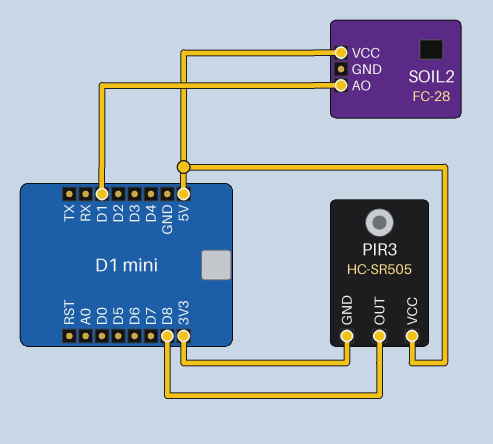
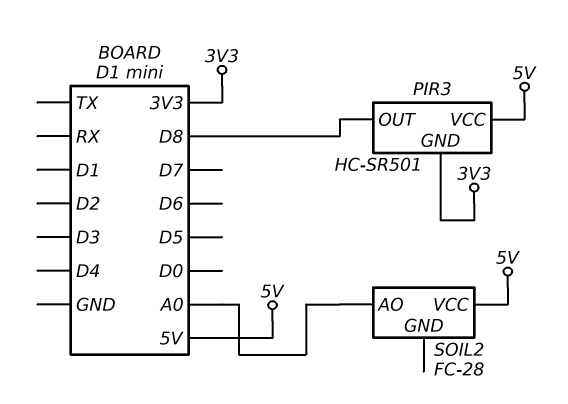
PIR3: HC-SR505 -> HC-SR501
SOIL2 pin AO: D1 -> A0

